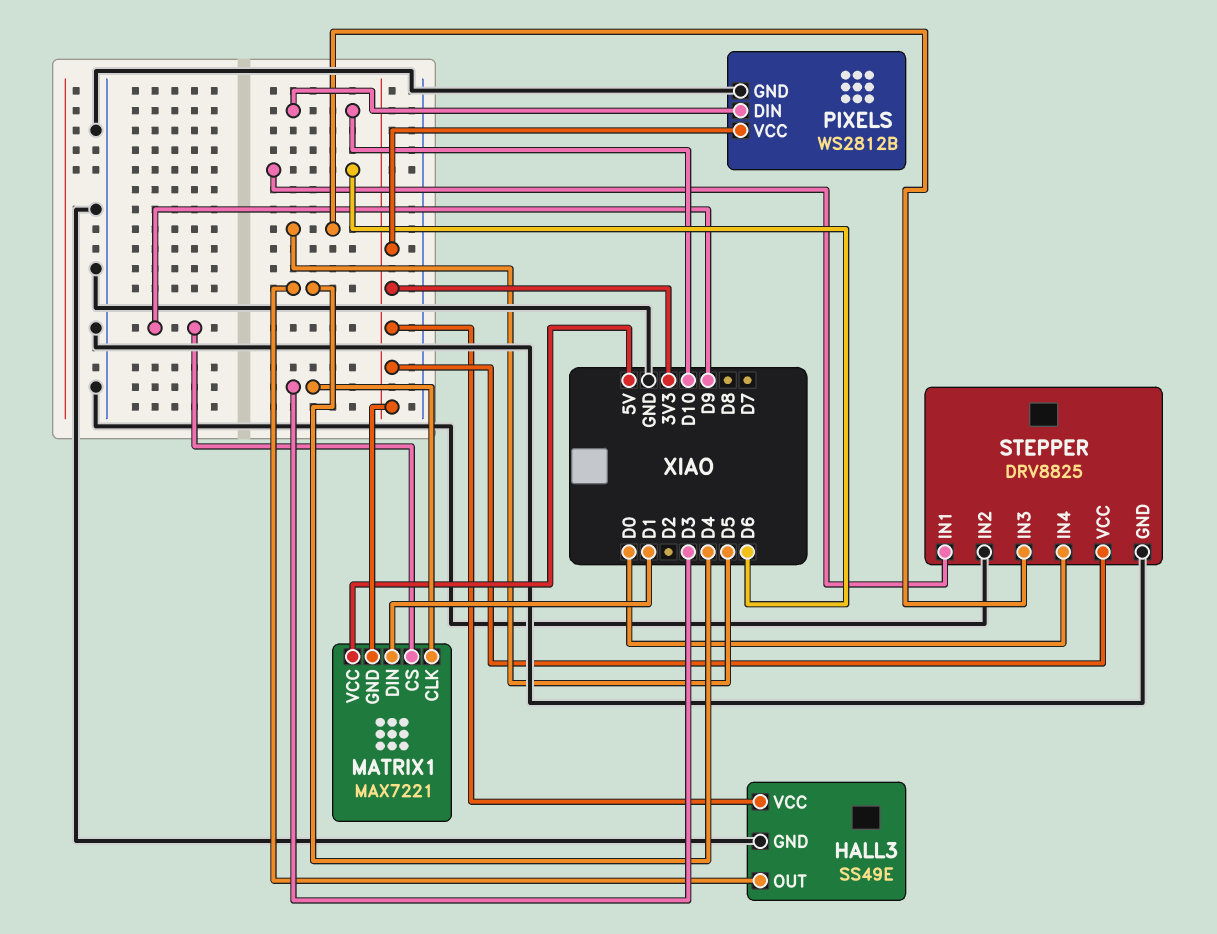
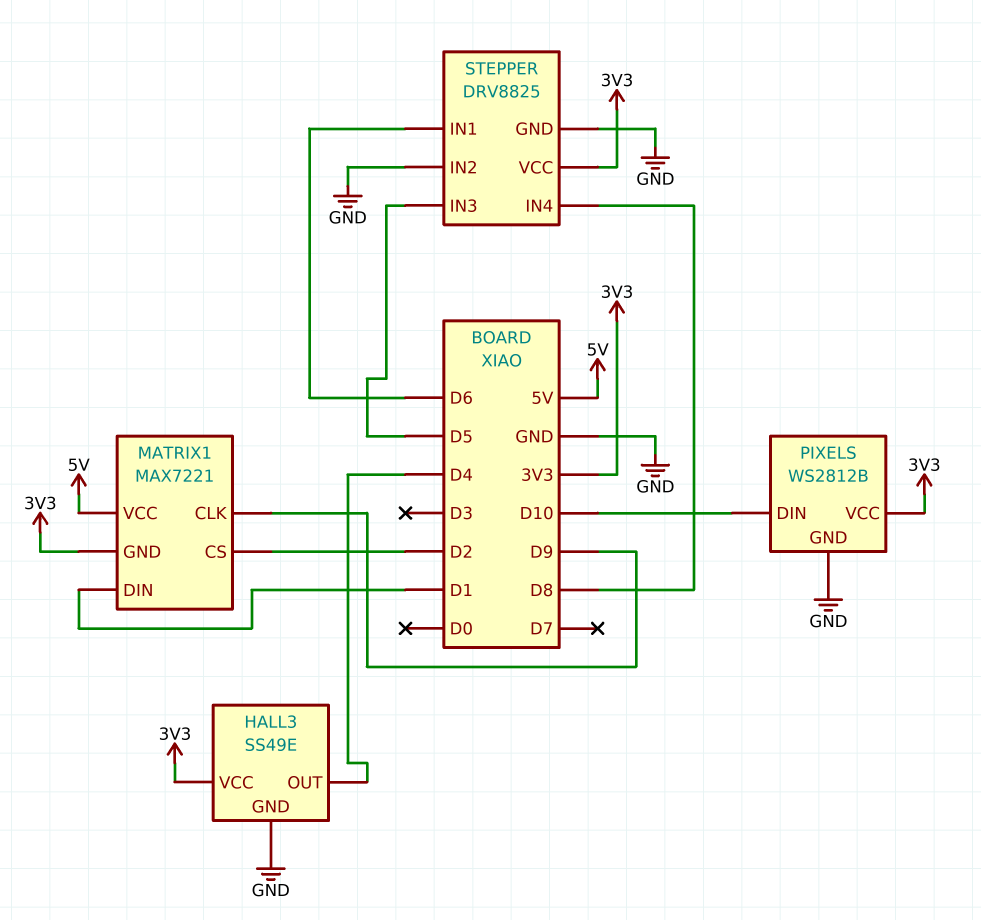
MATRIX1 pin CLK: D3 -> D9
MATRIX1 pin CS: D9 -> D2
STEPPER pin IN4: D0 -> D8

